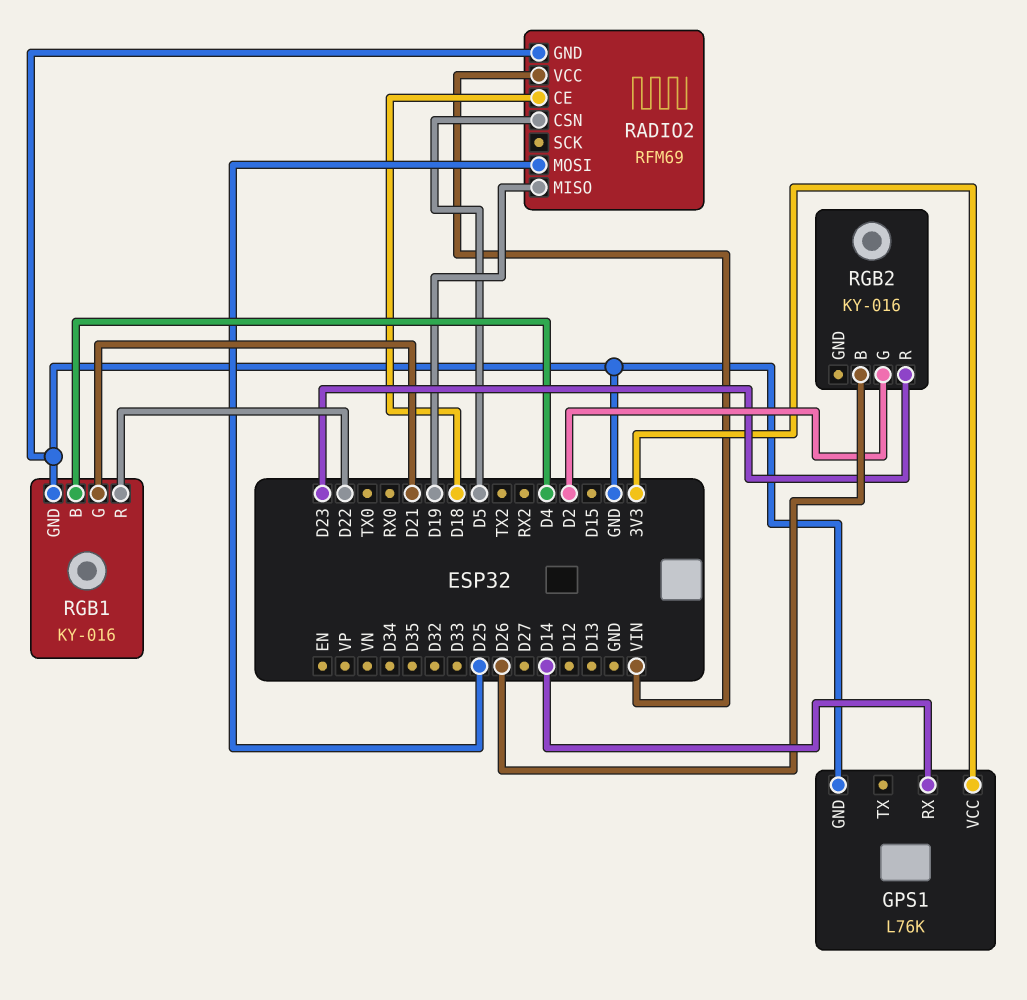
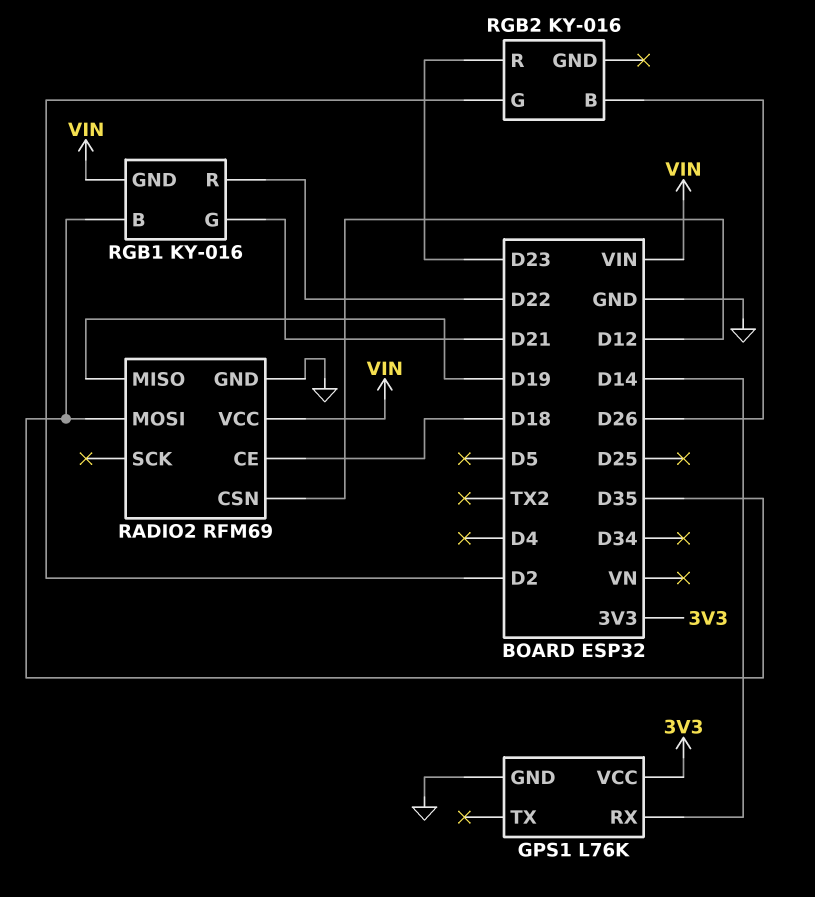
RADIO2 pin CSN: D5 -> D12
RADIO2 pin MOSI: D25 -> D35
RGB1 pin B: D4 -> D35
RGB1 pin GND: GND -> VIN

